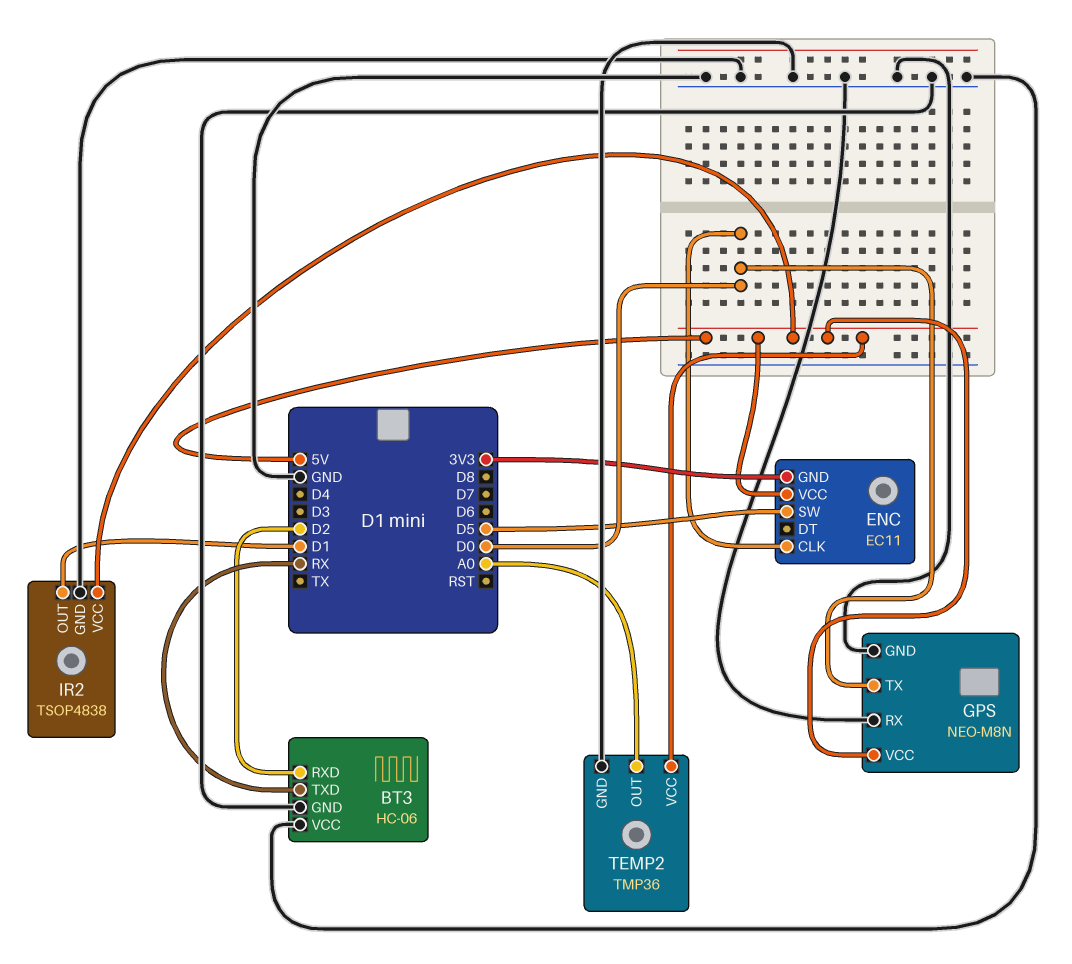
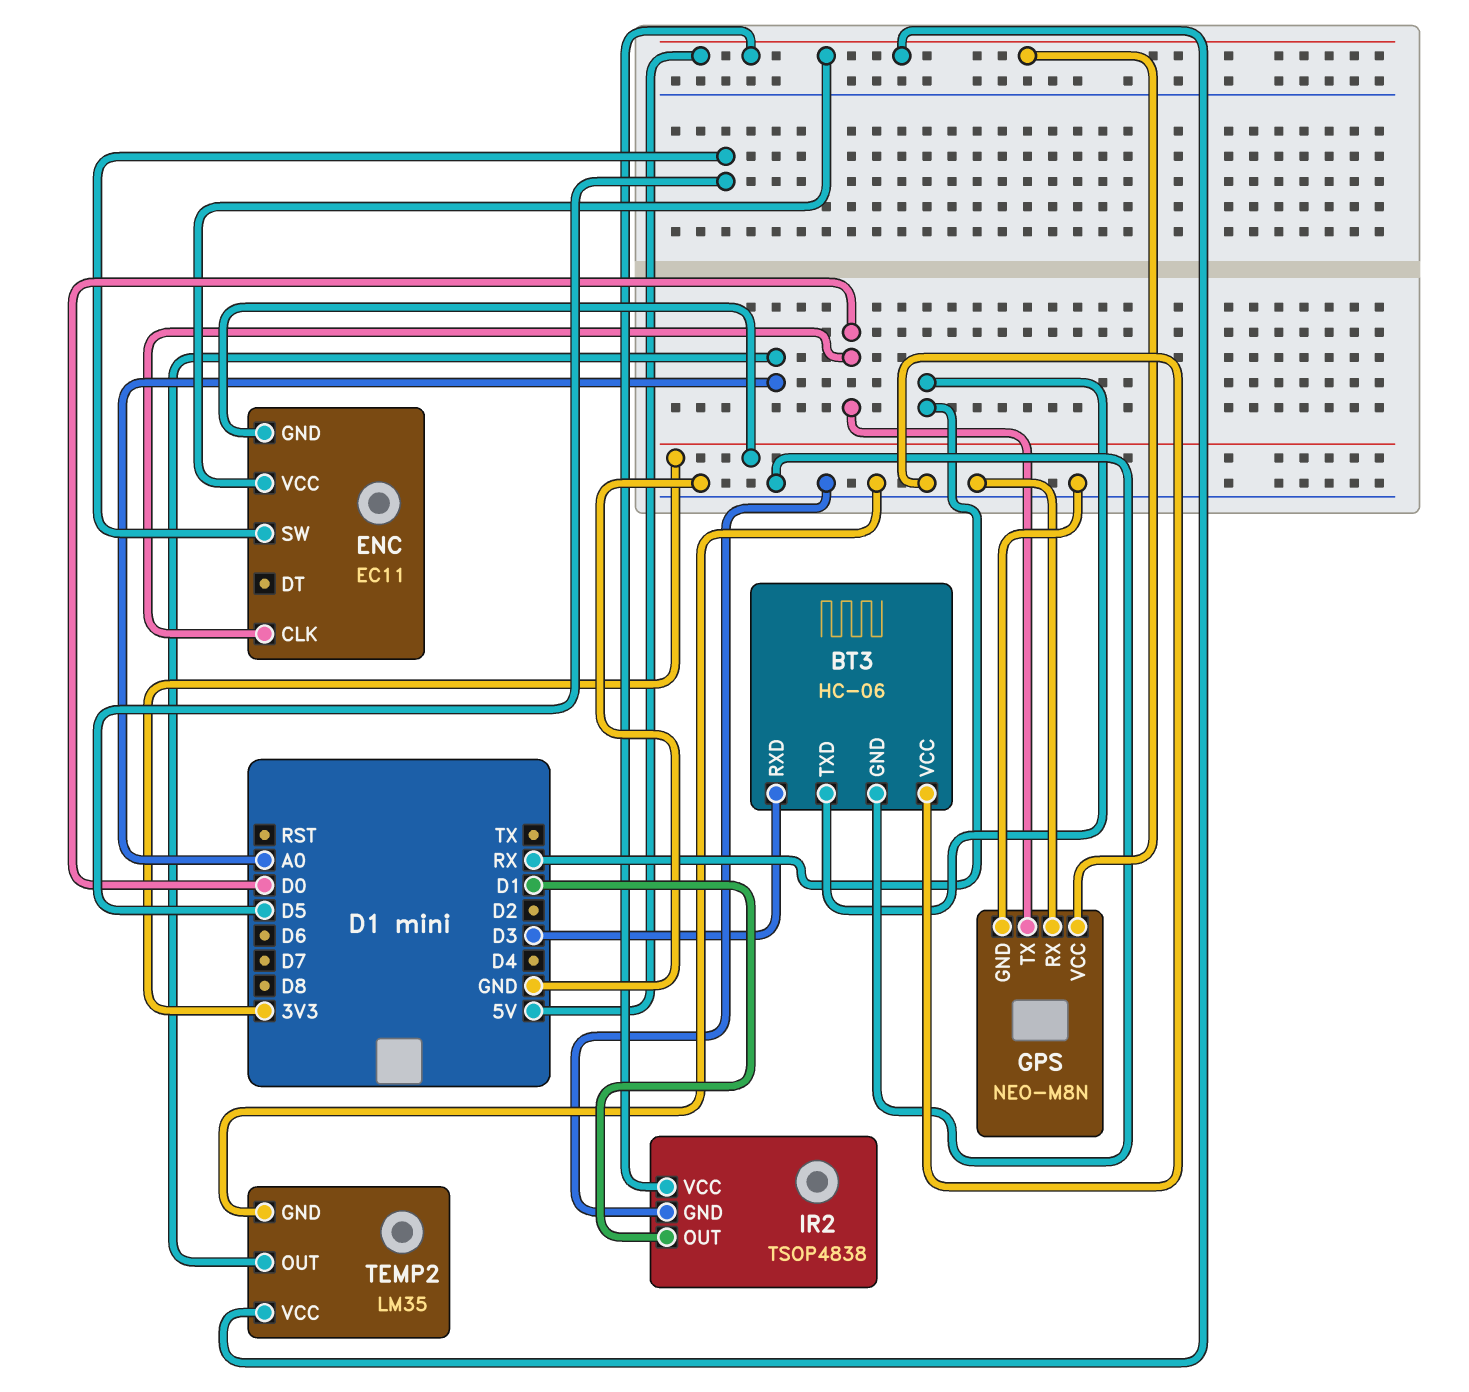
BT3 pin RXD: D2 -> D3
TEMP2: TMP36 -> LM35

